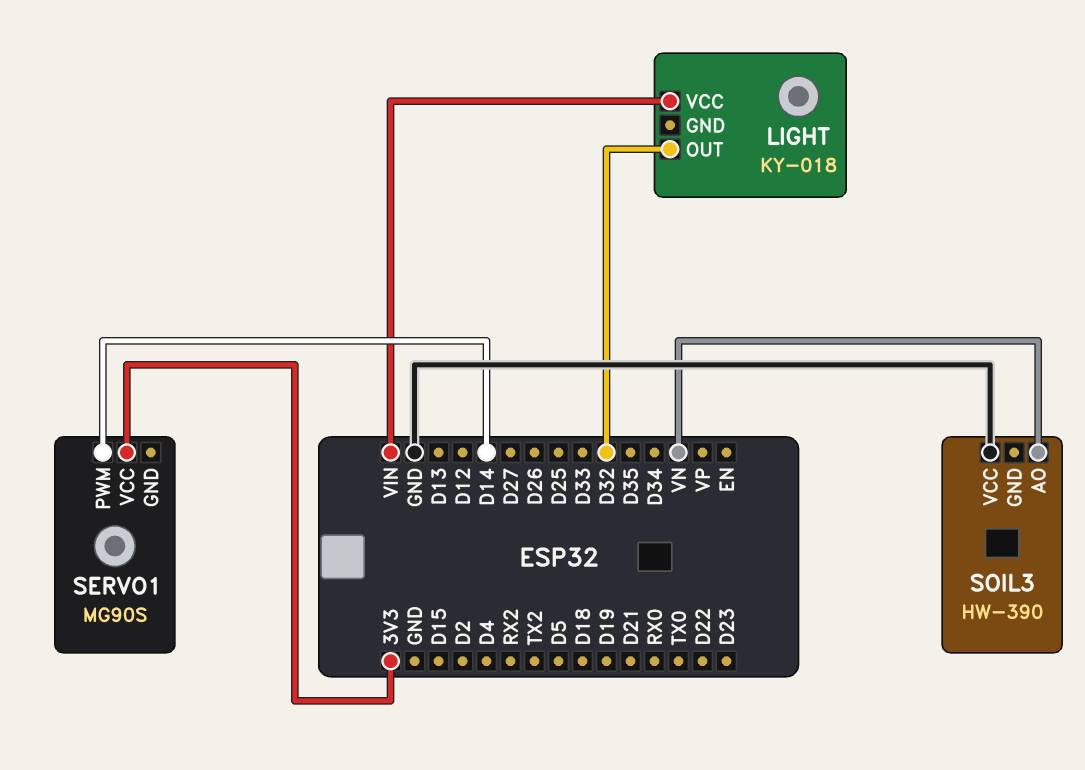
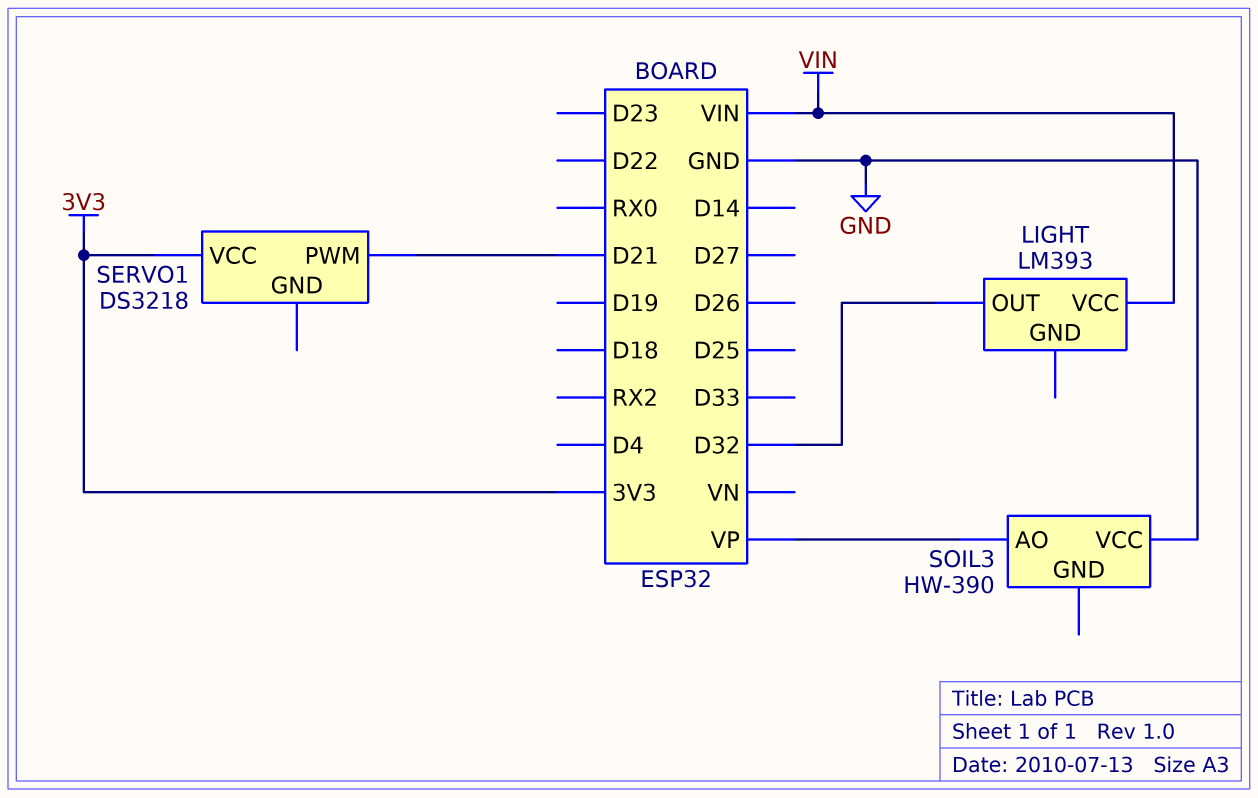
LIGHT: KY-018 -> LM393
SERVO1: MG90S -> DS3218
SERVO1 pin PWM: D14 -> D21
SOIL3 pin AO: VN -> VP

